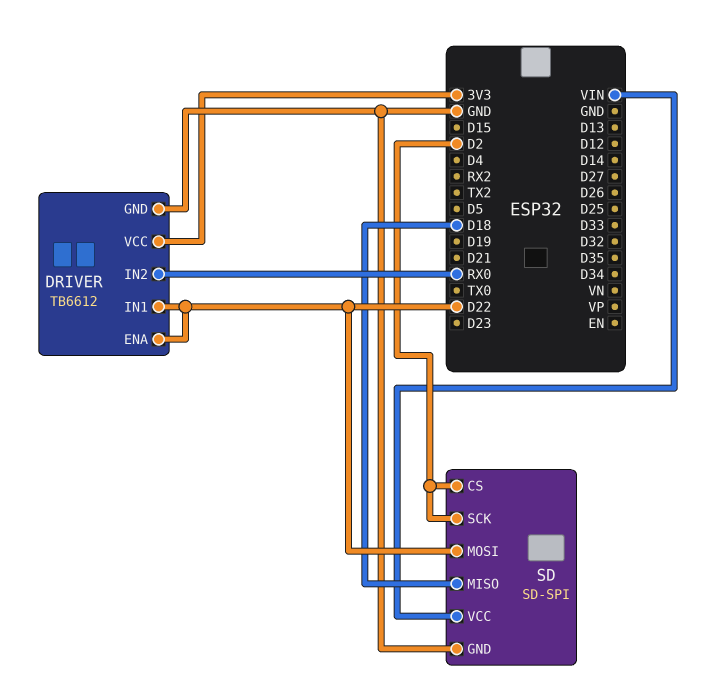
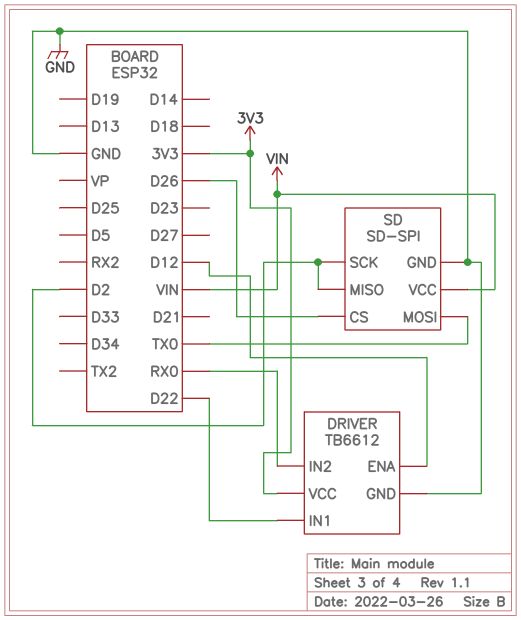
DRIVER pin ENA: D22 -> D12
SD pin CS: D2 -> D26
SD pin MISO: D18 -> D2
SD pin MOSI: D22 -> TX0

